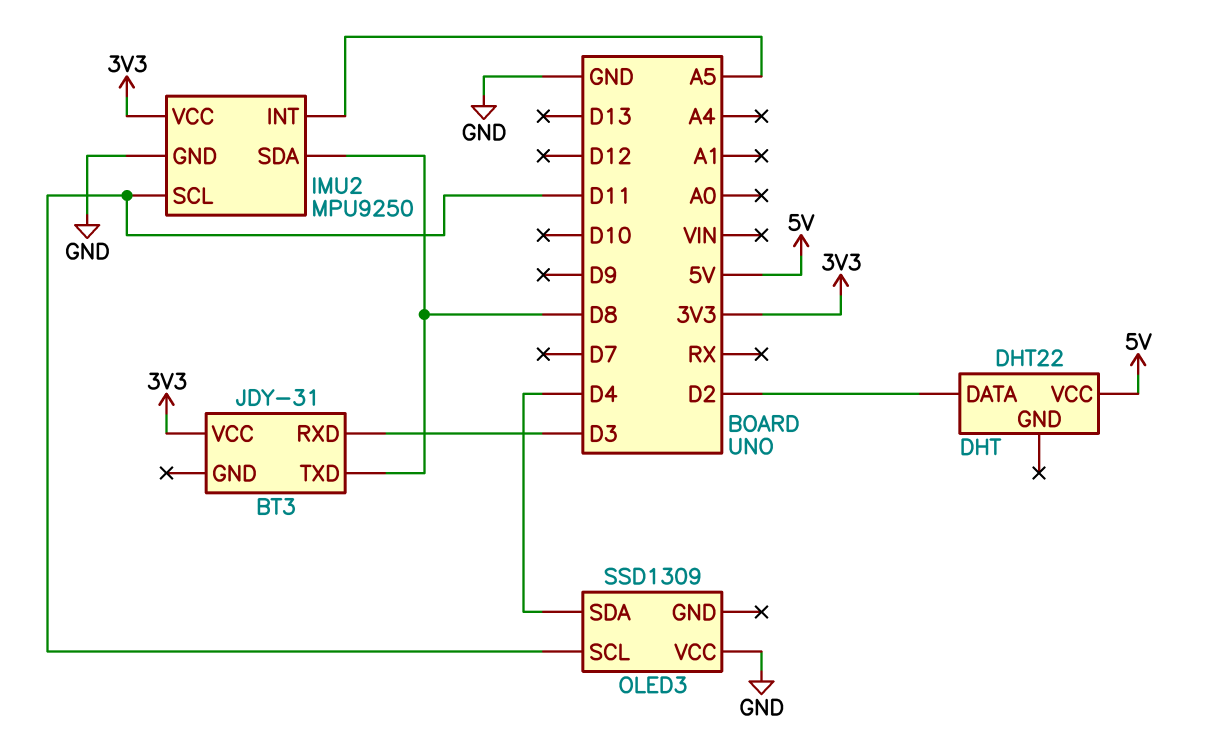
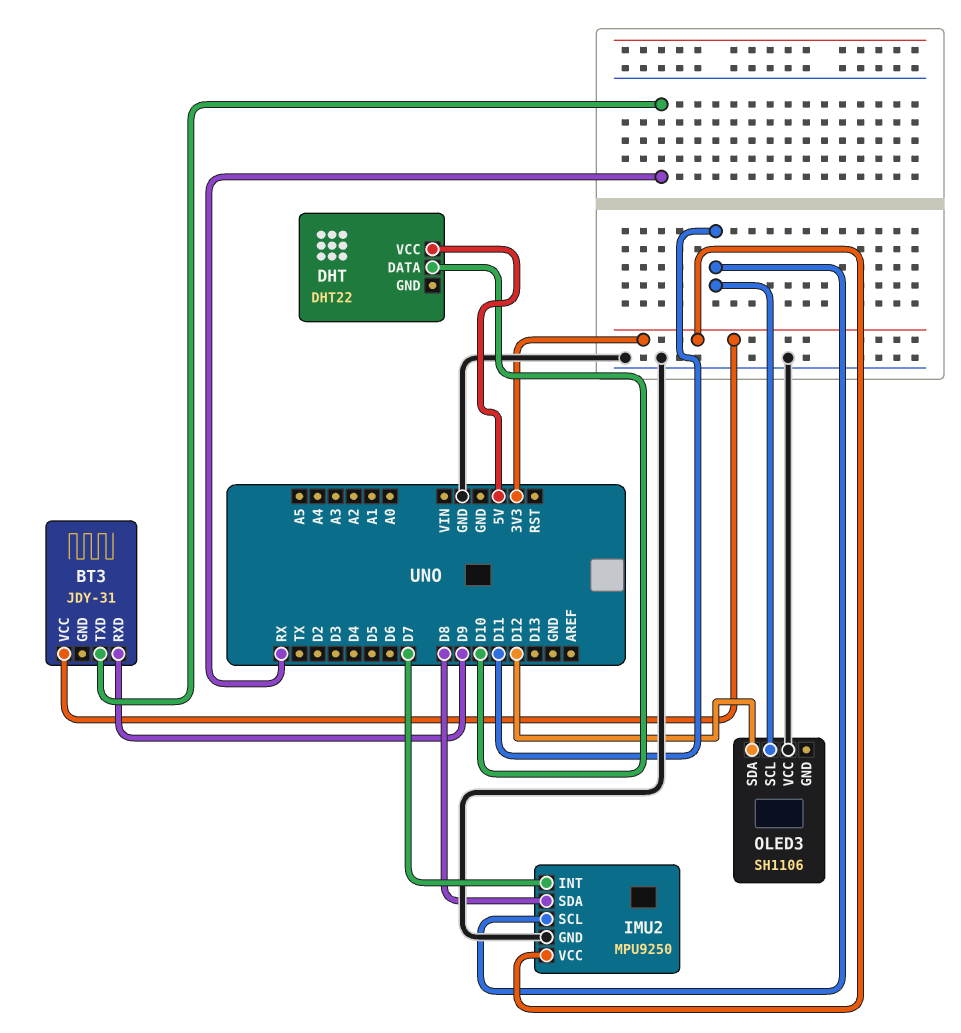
BT3 pin RXD: D3 -> D9
BT3 pin TXD: D8 -> RX
DHT pin DATA: D2 -> D10
IMU2 pin INT: A5 -> D7
OLED3: SSD1309 -> SH1106
OLED3 pin SDA: D4 -> D12

